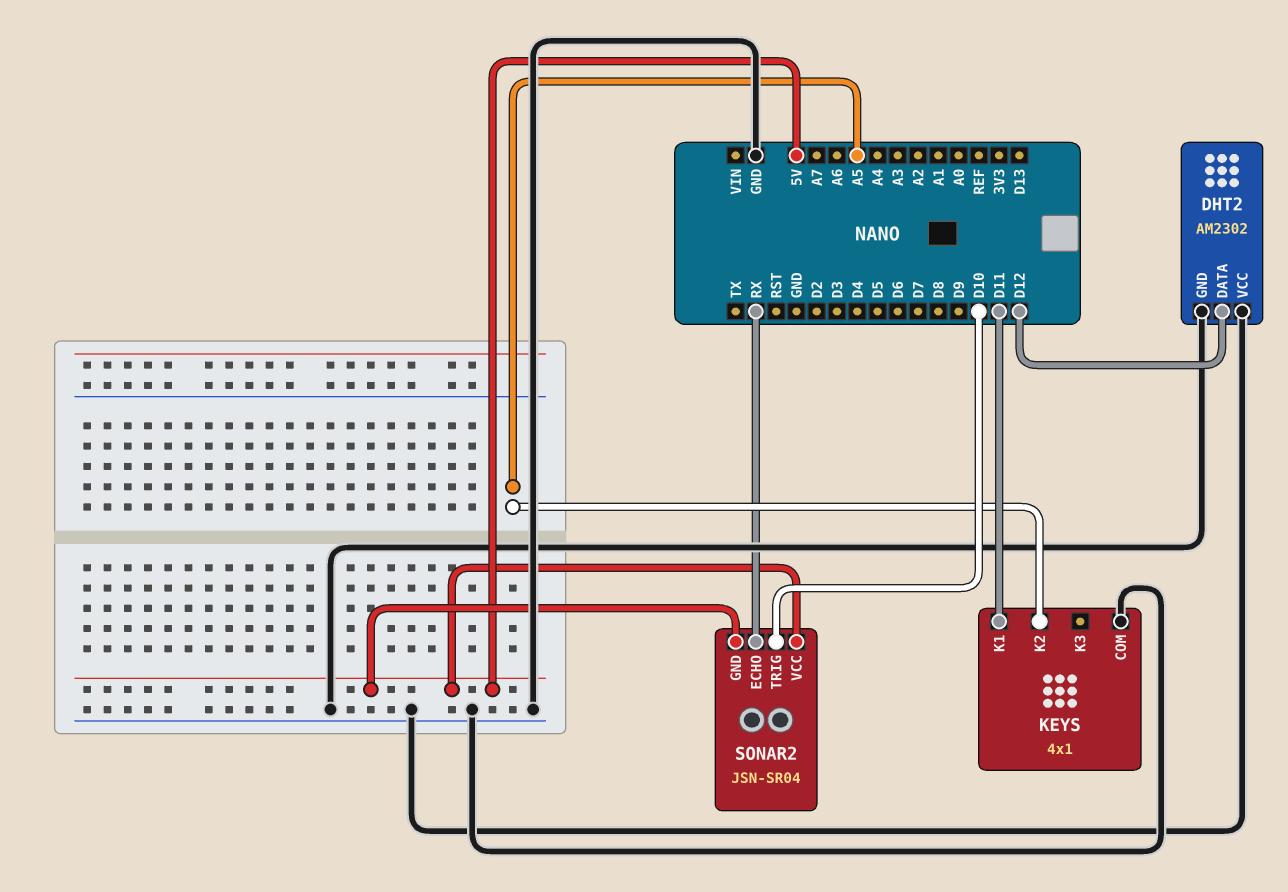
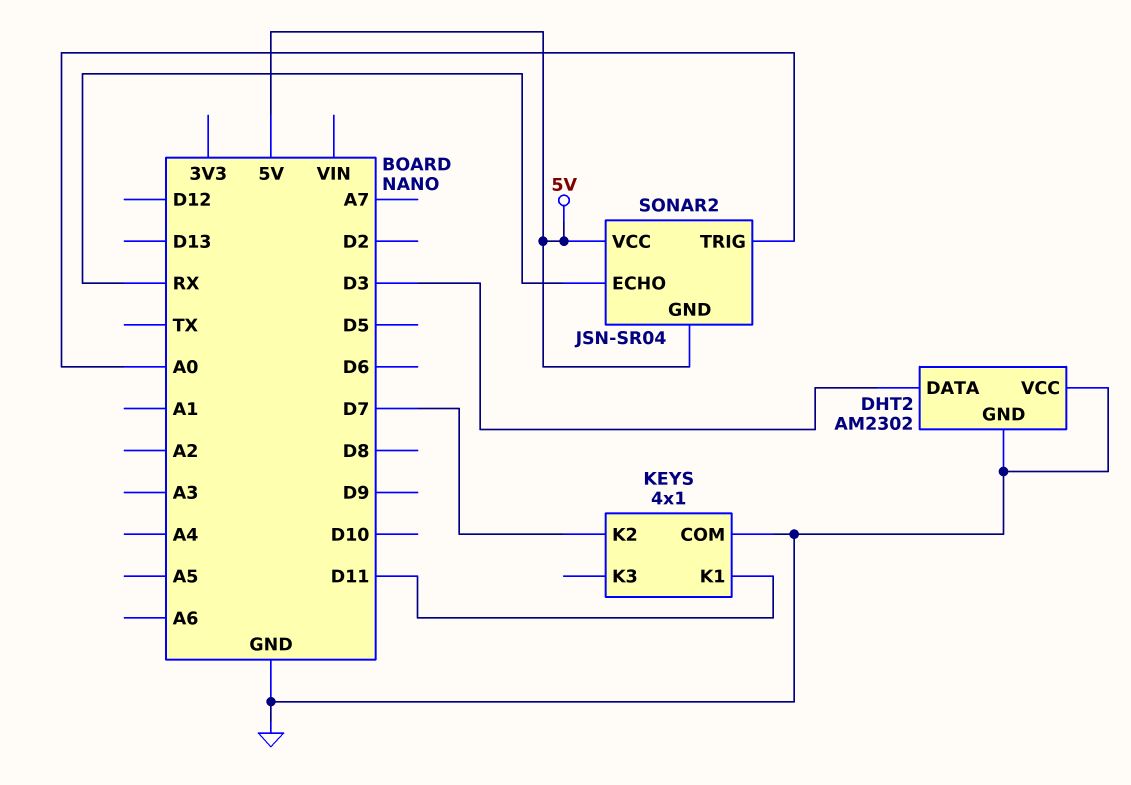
DHT2 pin DATA: D12 -> D3
KEYS pin K2: A5 -> D7
SONAR2 pin TRIG: D10 -> A0

